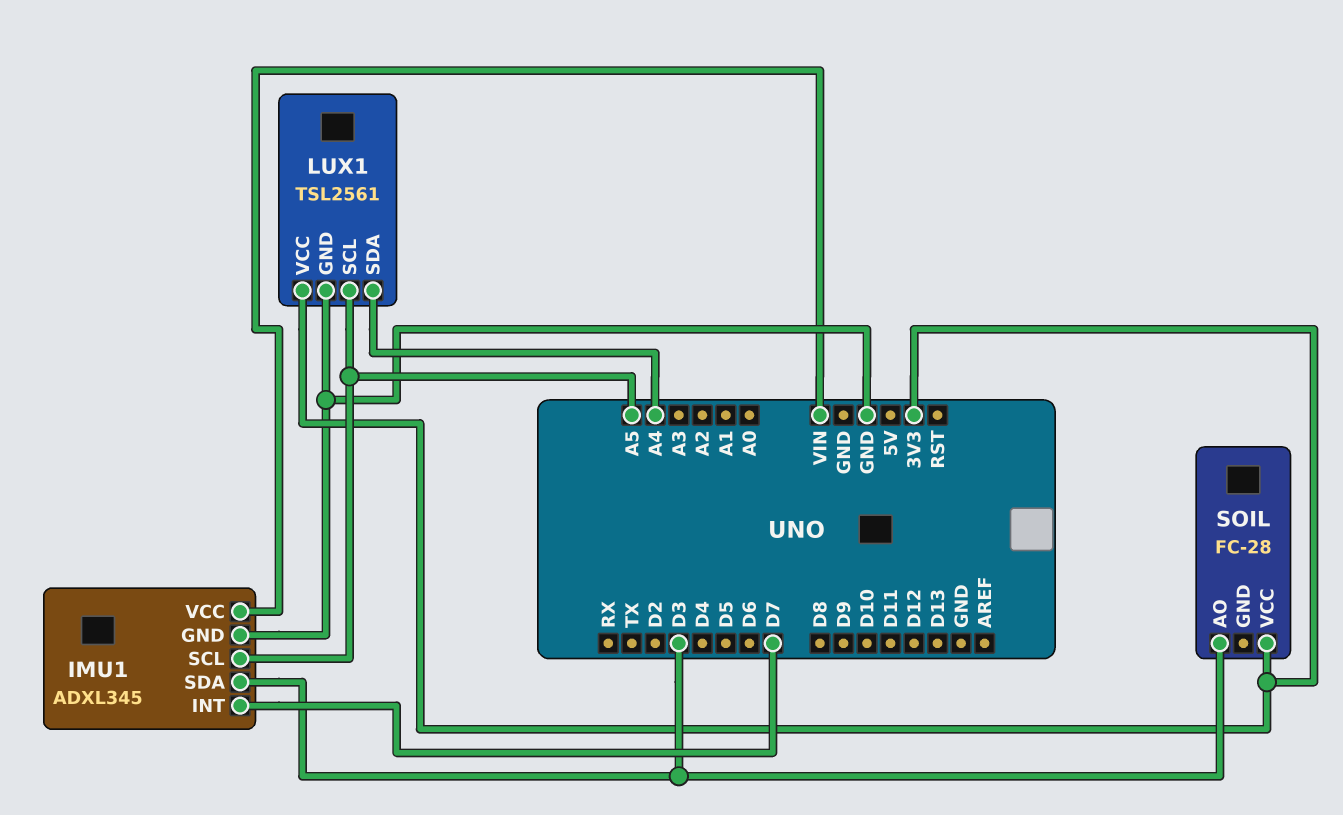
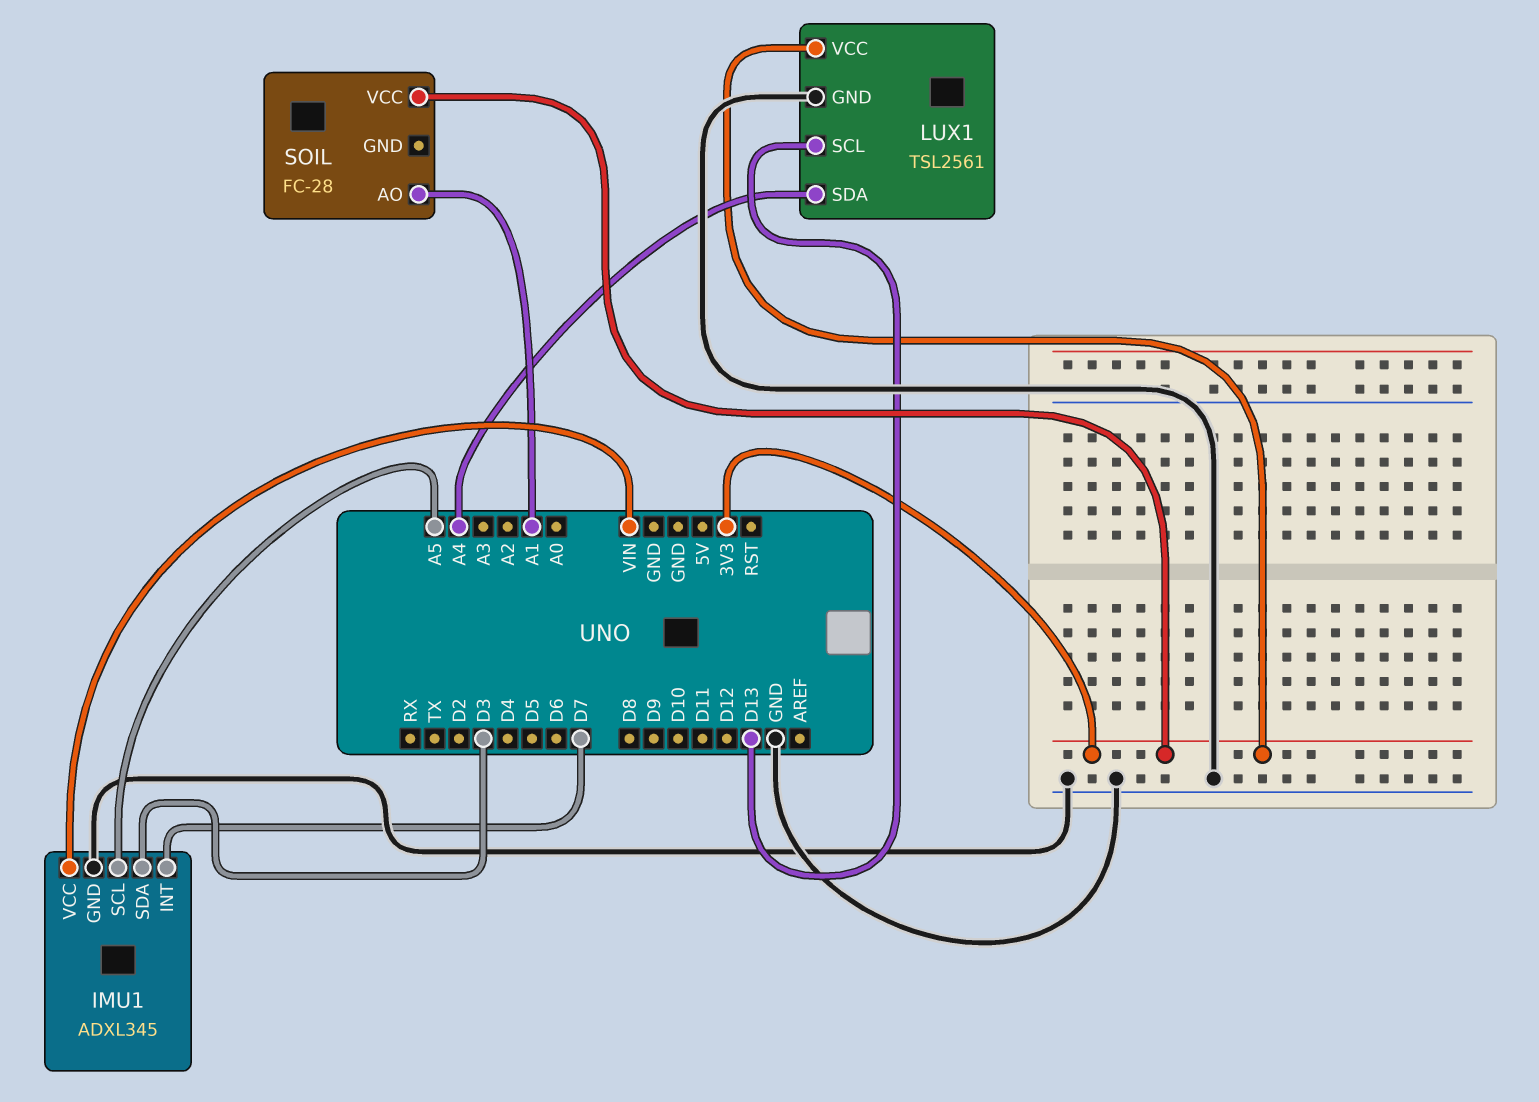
LUX1 pin SCL: A5 -> D13
SOIL pin AO: D3 -> A1

